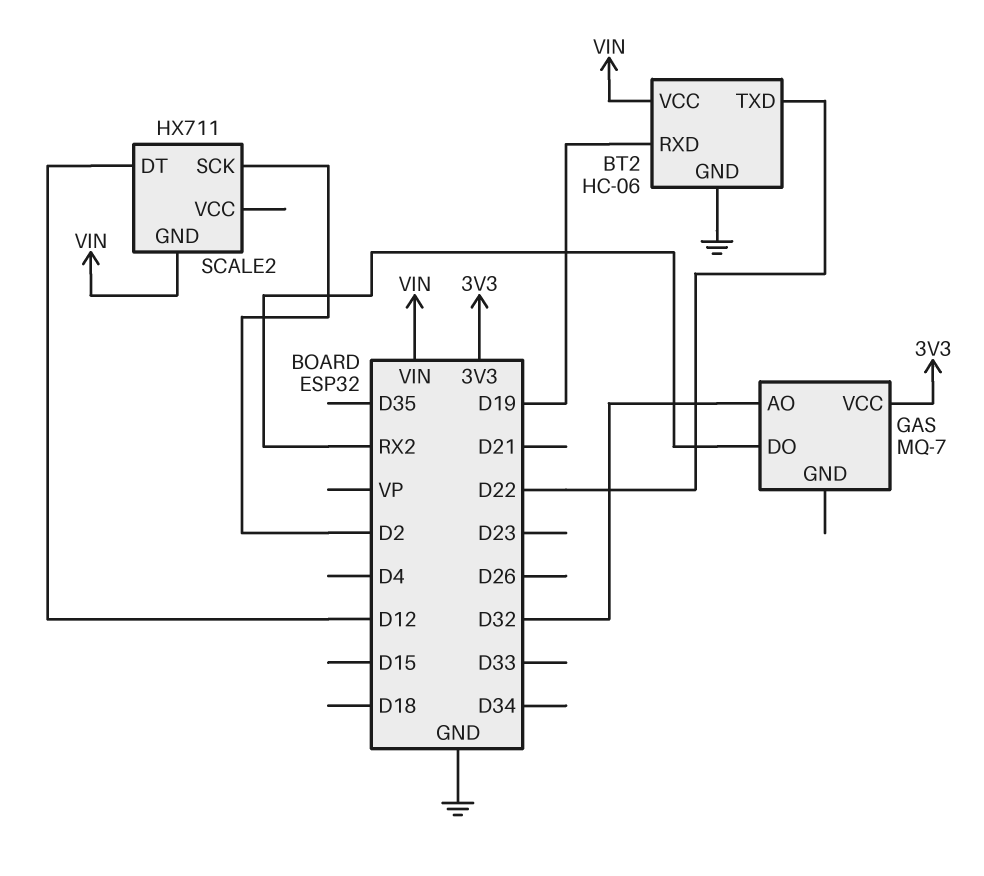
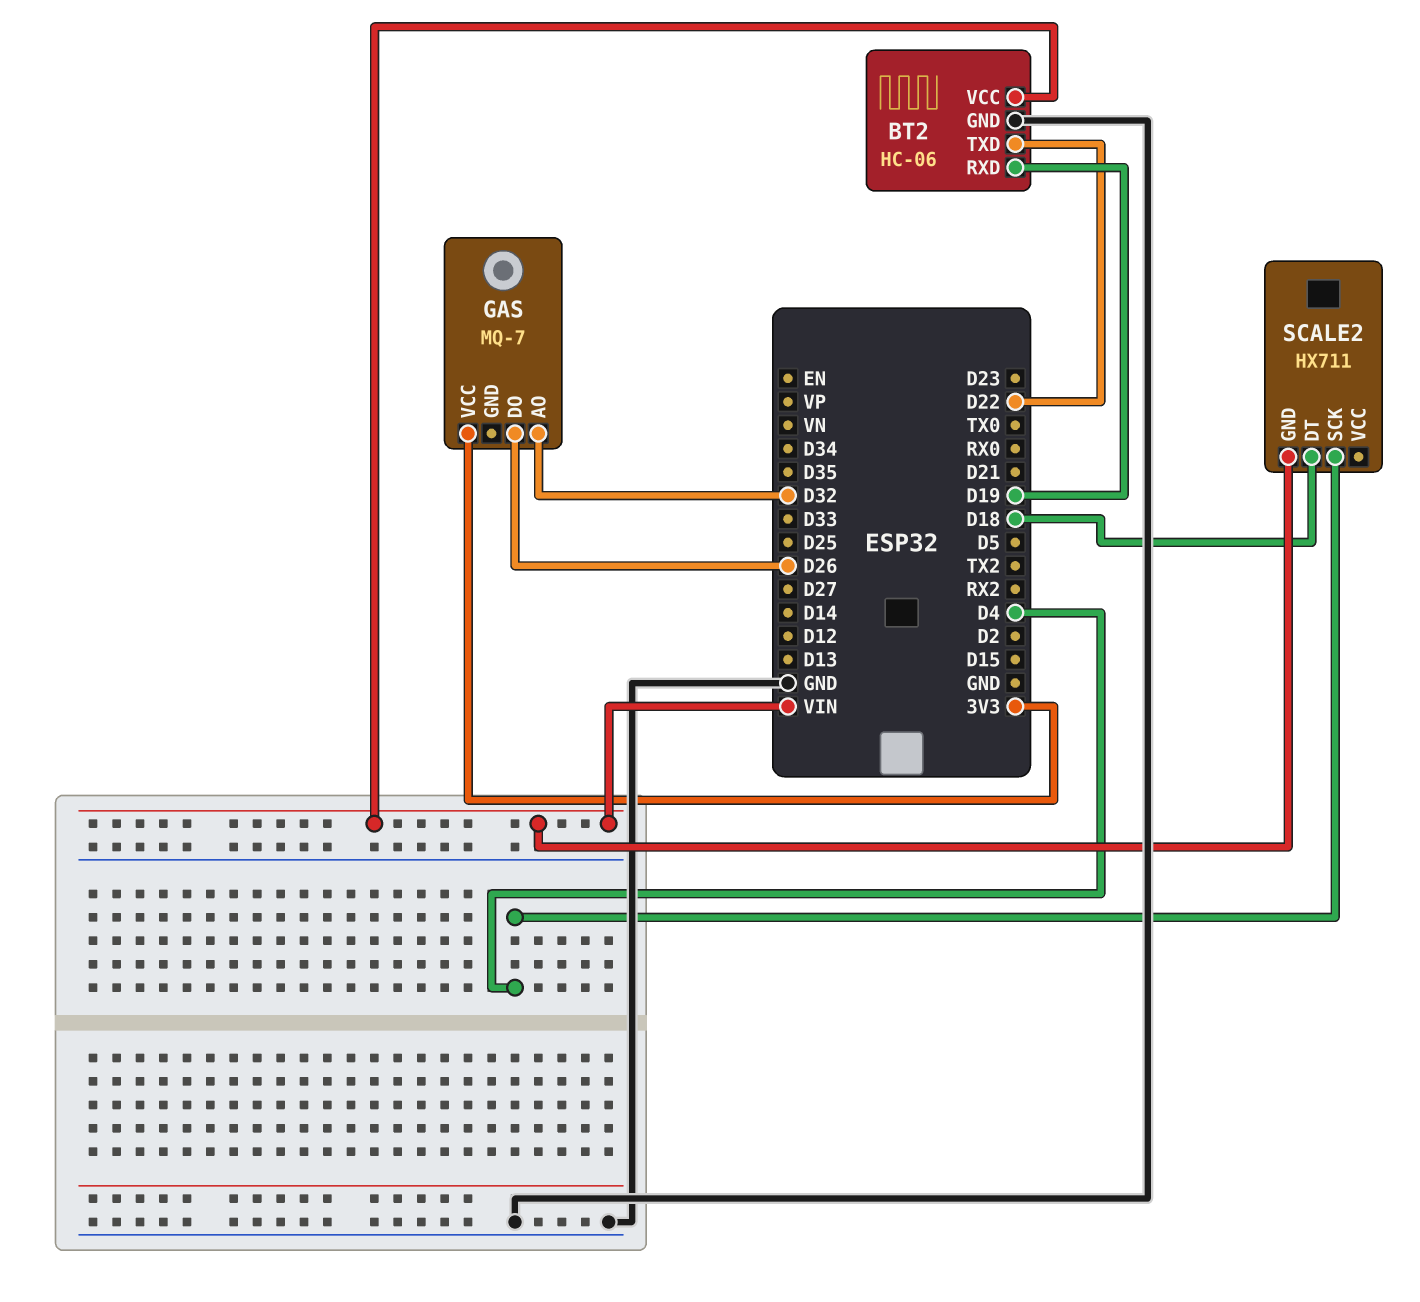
GAS pin DO: RX2 -> D26
SCALE2 pin DT: D12 -> D18
SCALE2 pin SCK: D2 -> D4

